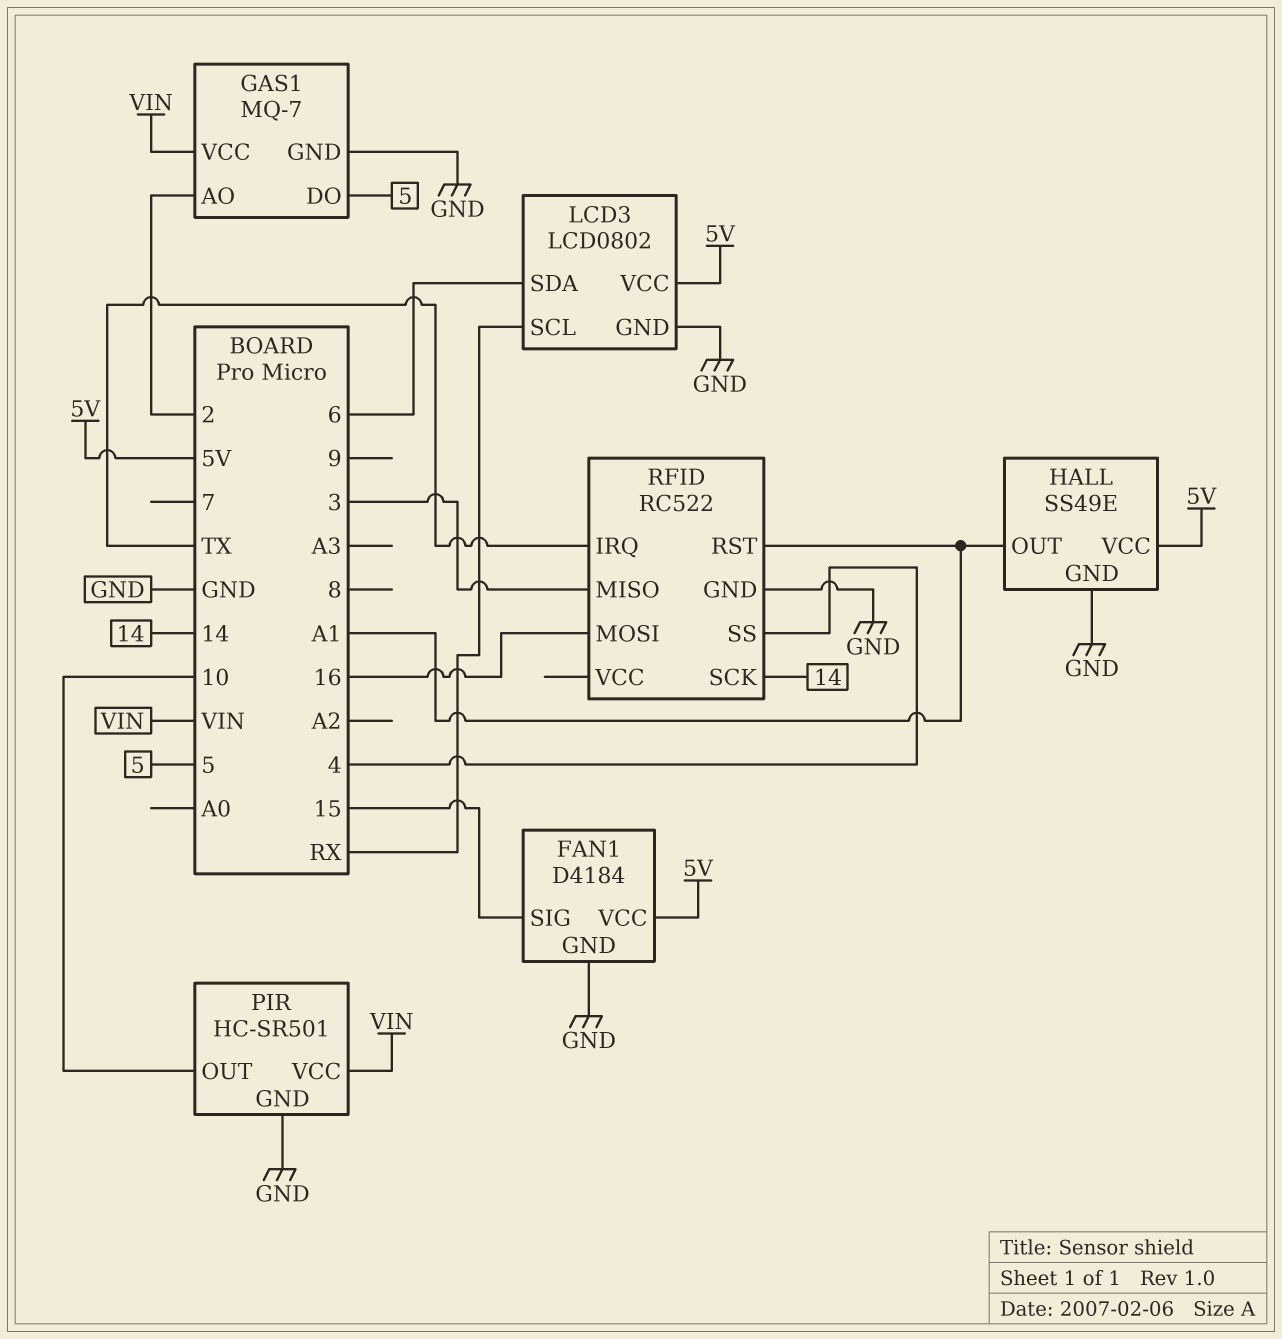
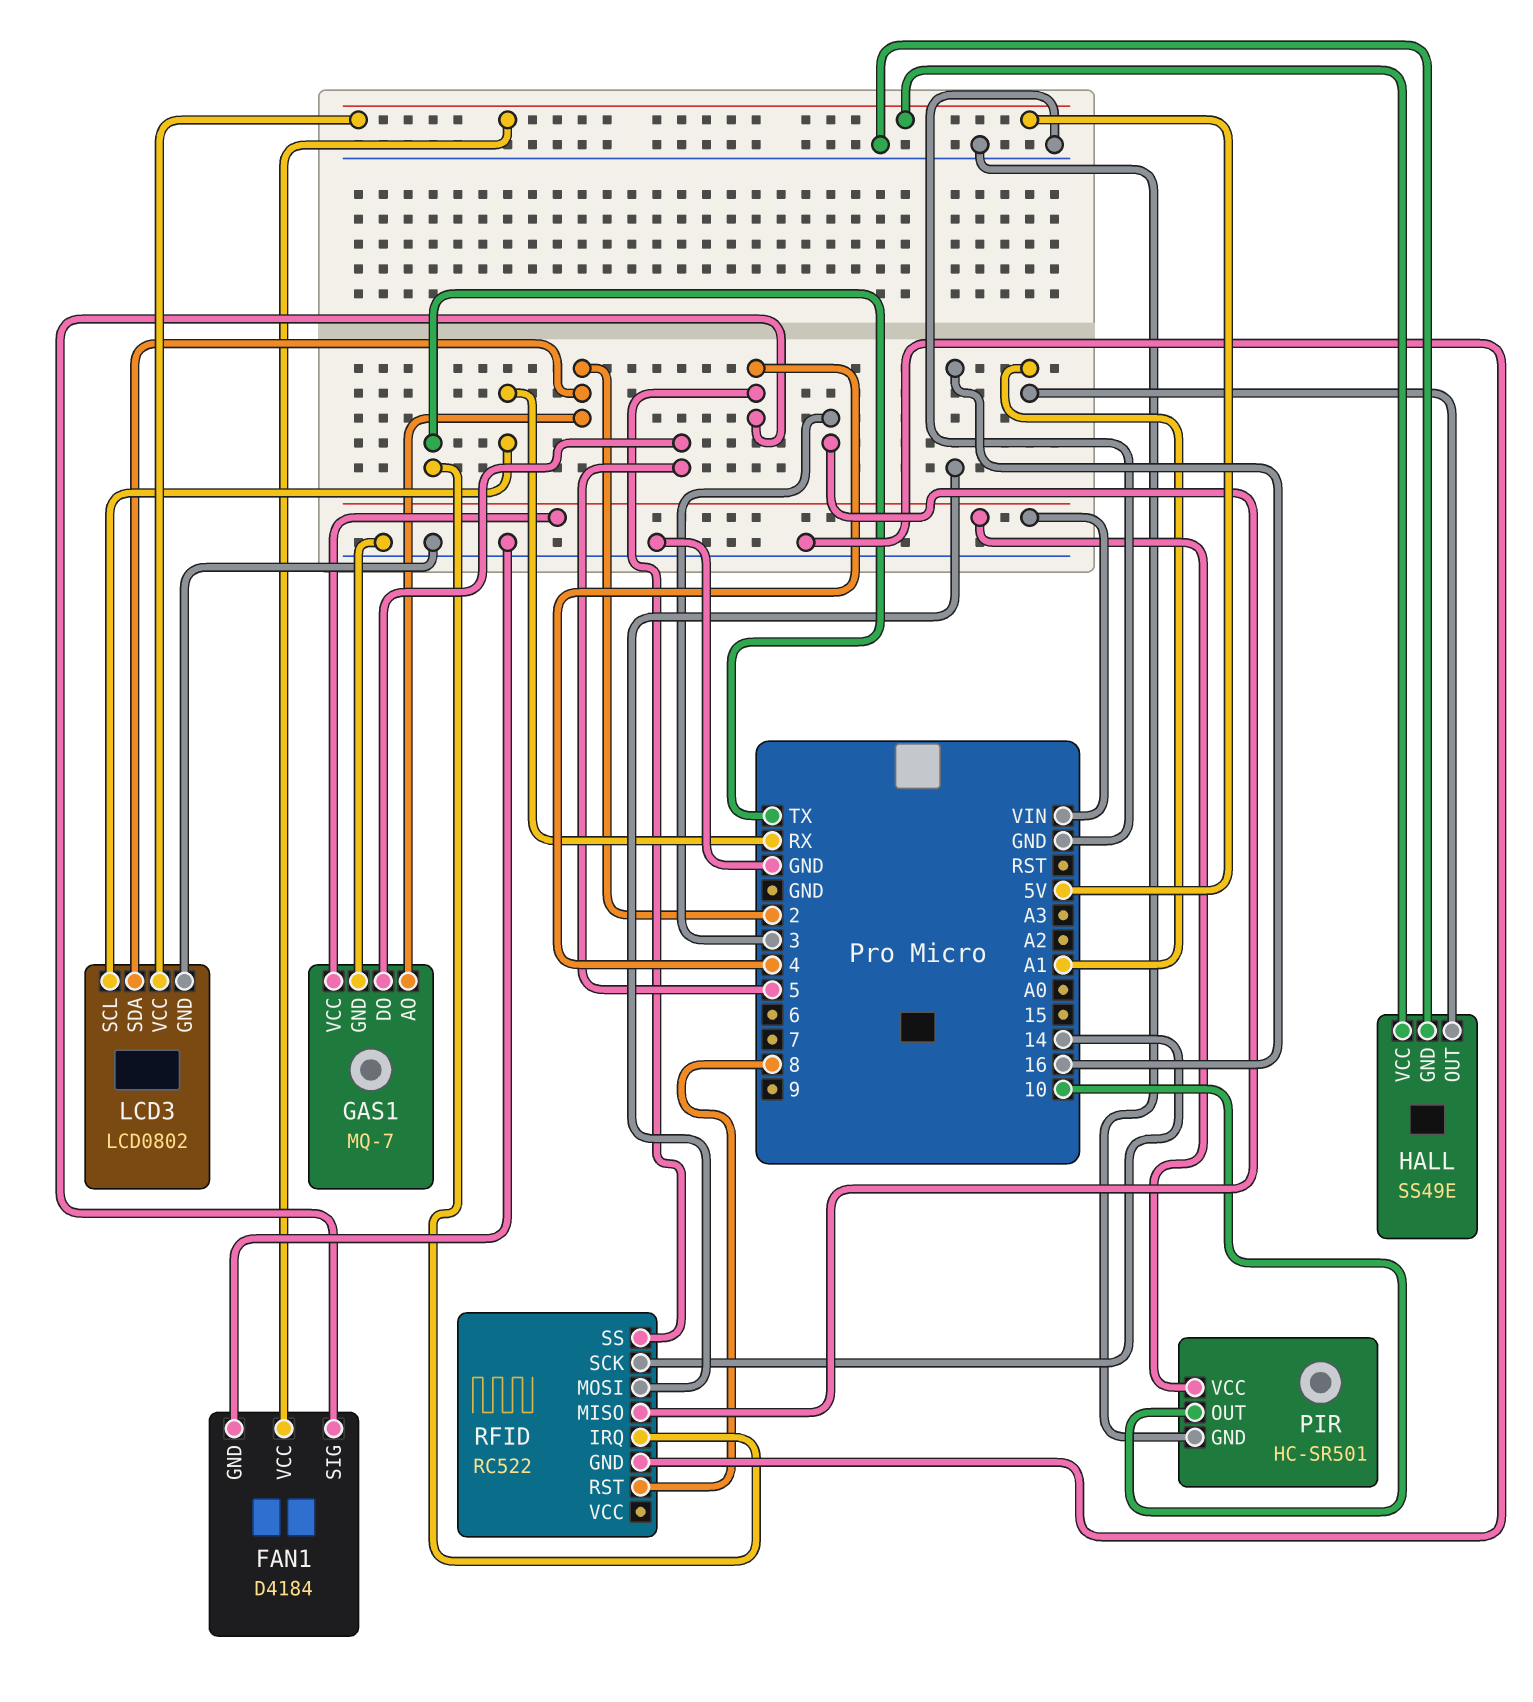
FAN1 pin SIG: 15 -> 4
LCD3 pin SDA: 6 -> 2
RFID pin RST: A1 -> 8

